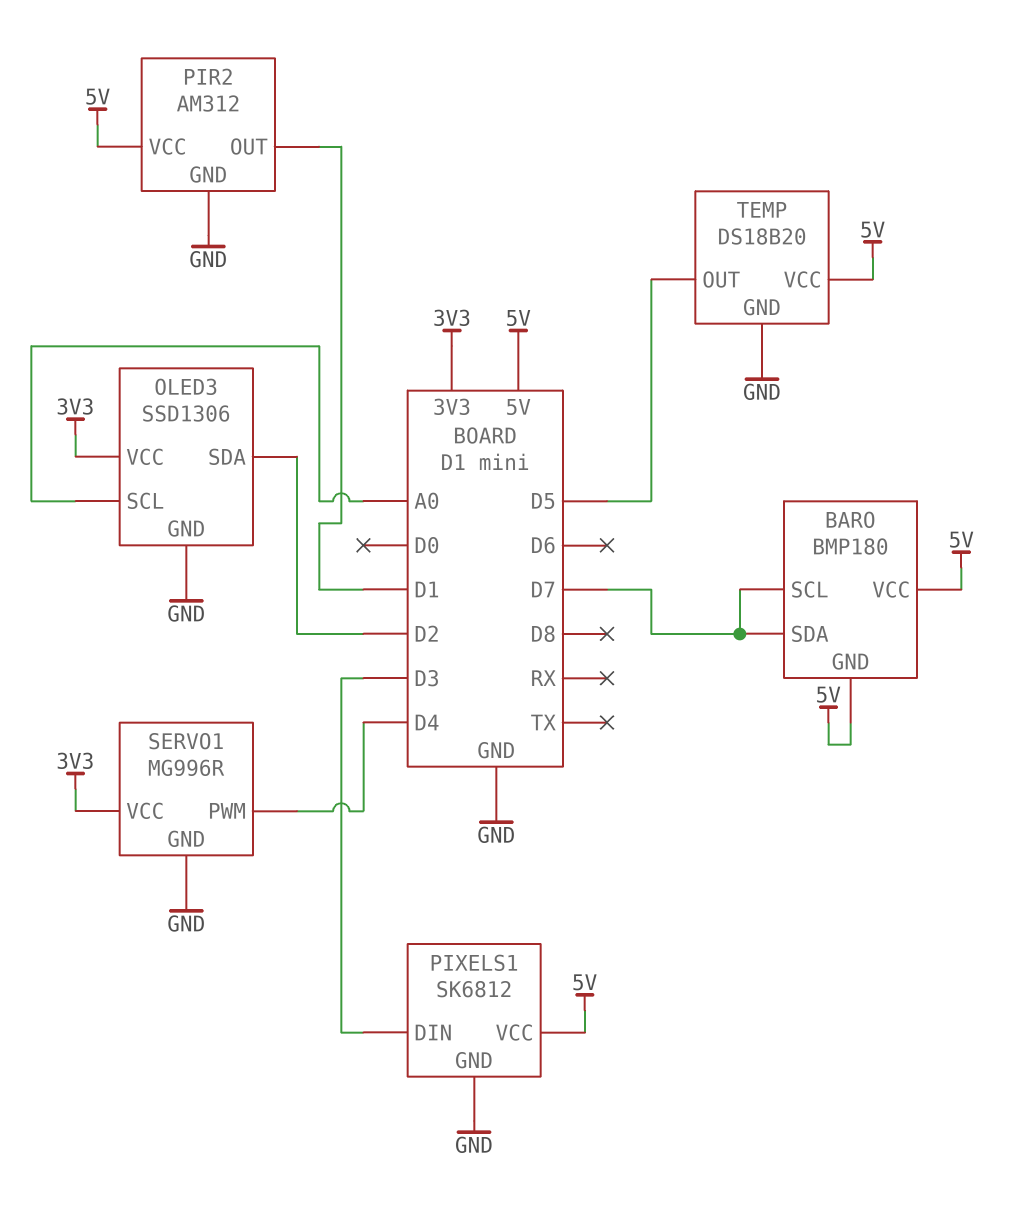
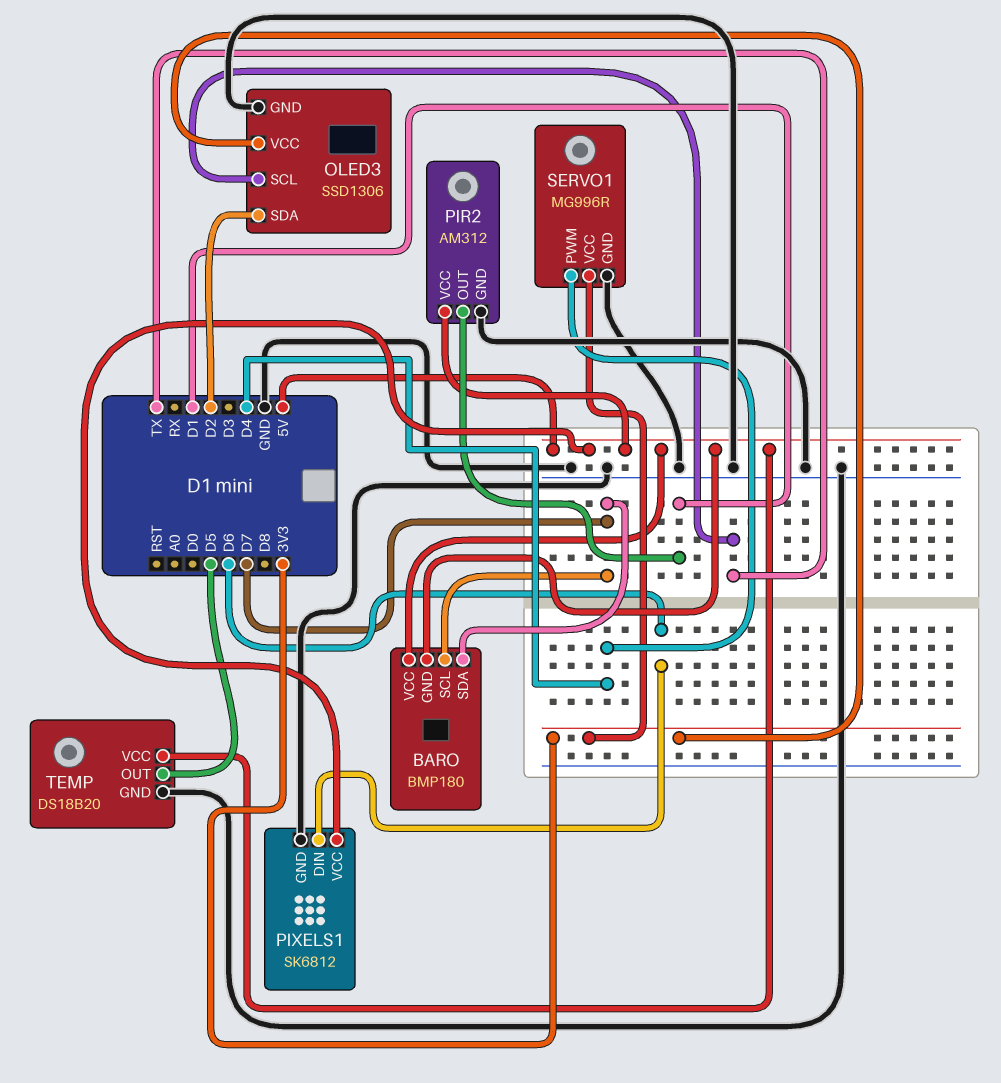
OLED3 pin SCL: A0 -> TX
PIXELS1 pin DIN: D3 -> D6

